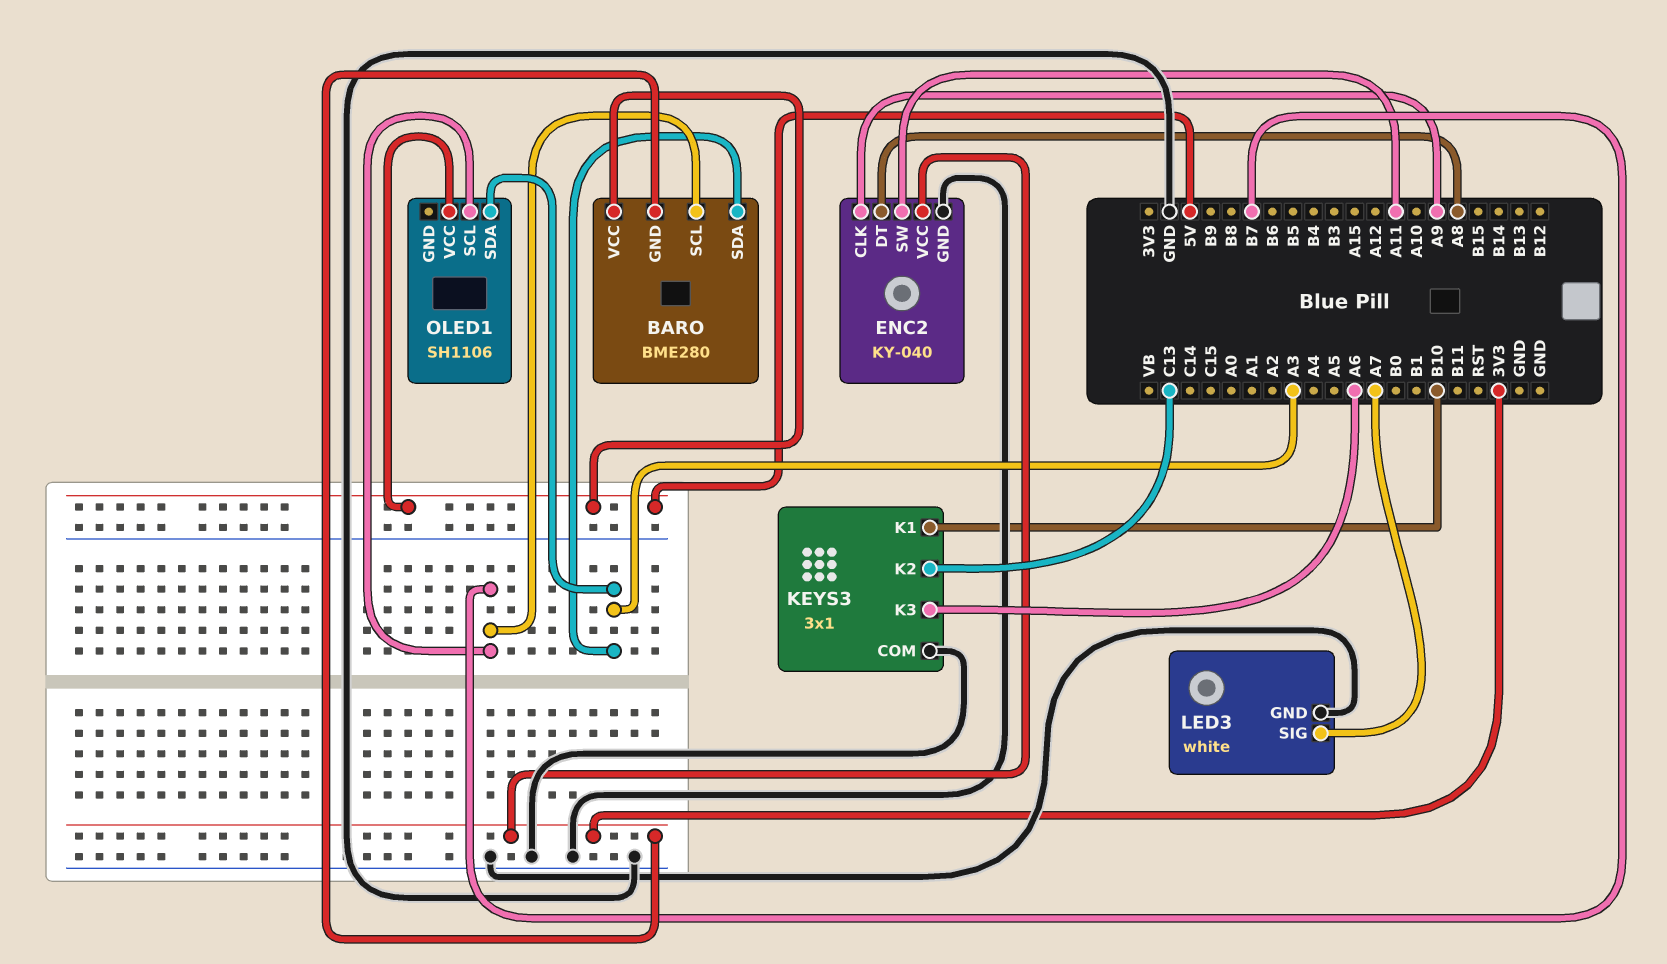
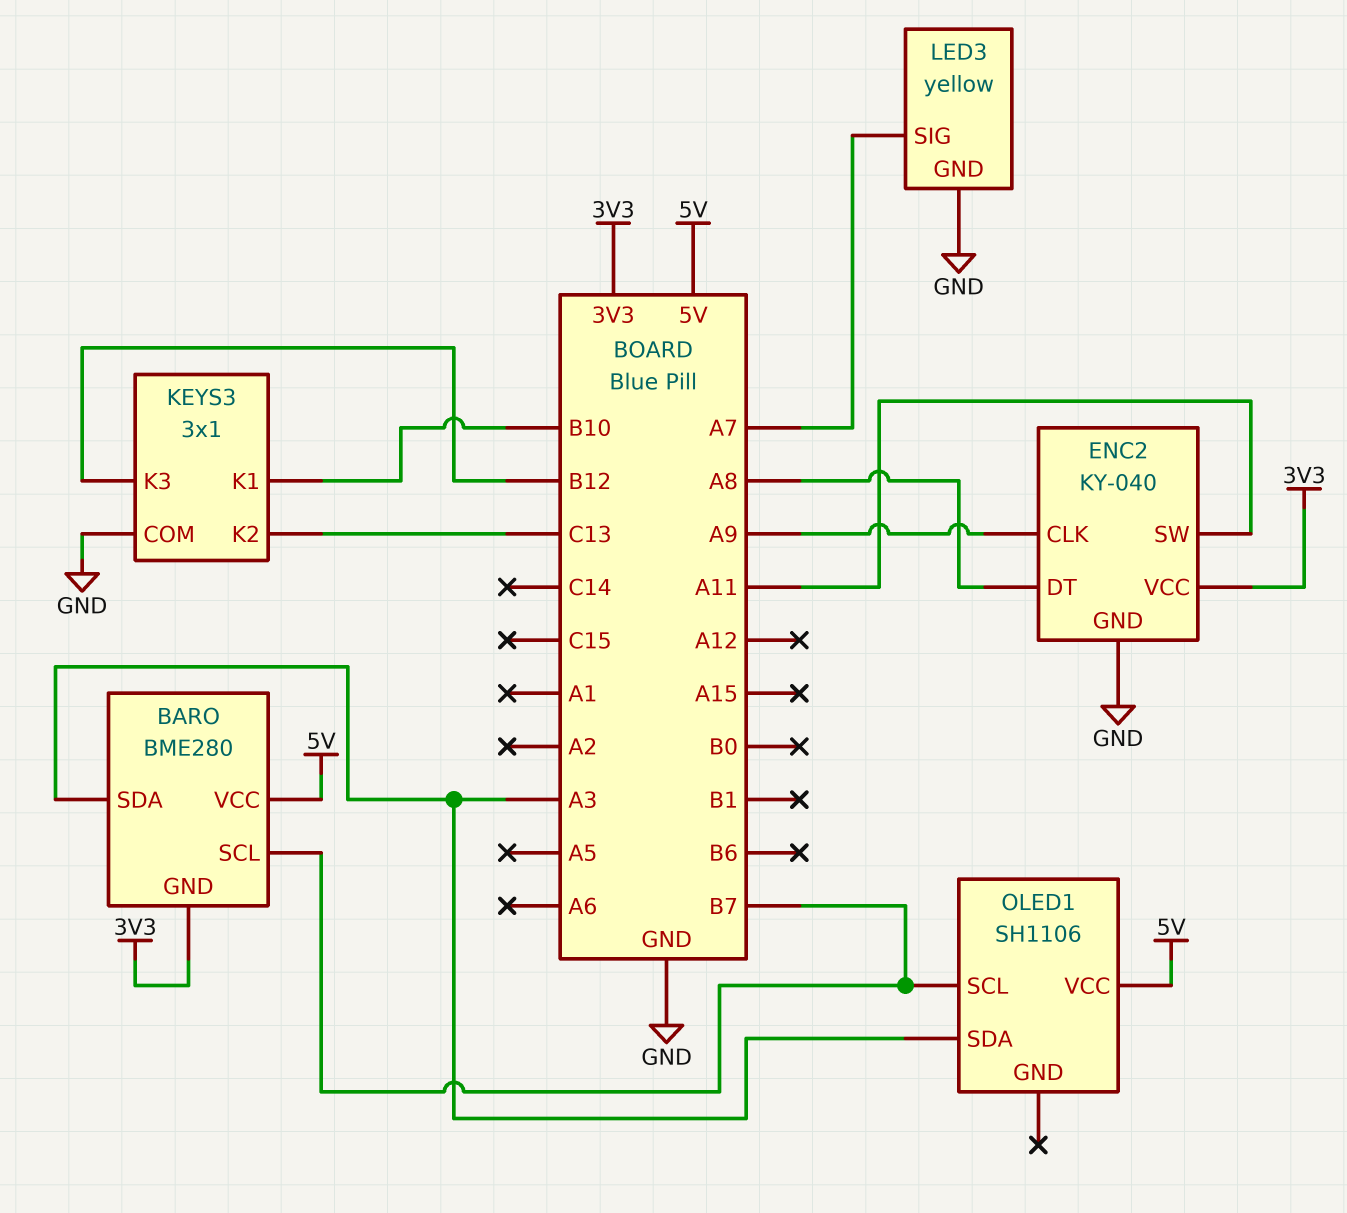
KEYS3 pin K3: A6 -> B12
LED3: white -> yellow

